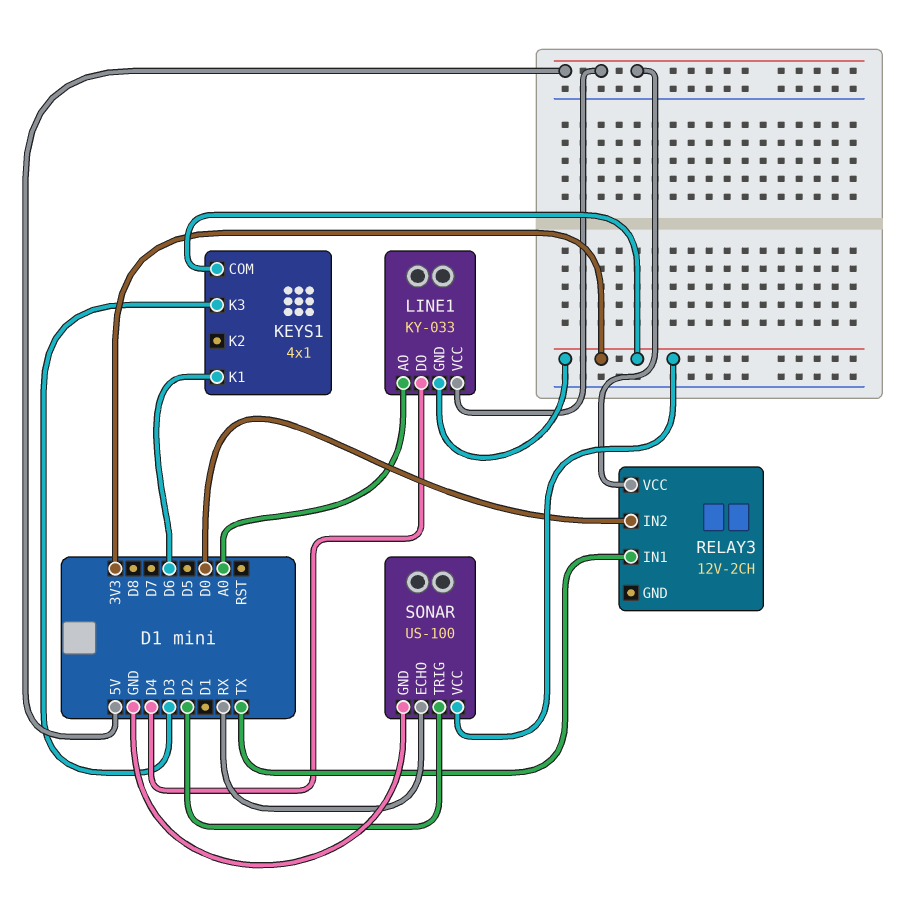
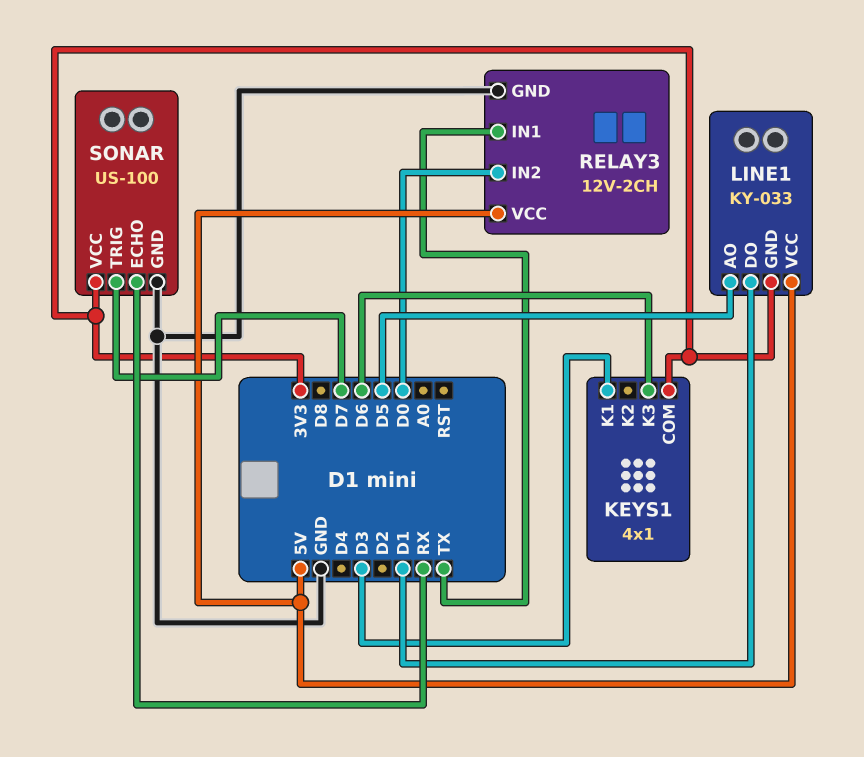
KEYS1 pin K1: D6 -> D3
KEYS1 pin K3: D3 -> D6
LINE1 pin AO: A0 -> D5
LINE1 pin DO: D4 -> D1
RELAY3 pin GND: none -> GND
SONAR pin TRIG: D2 -> D7

